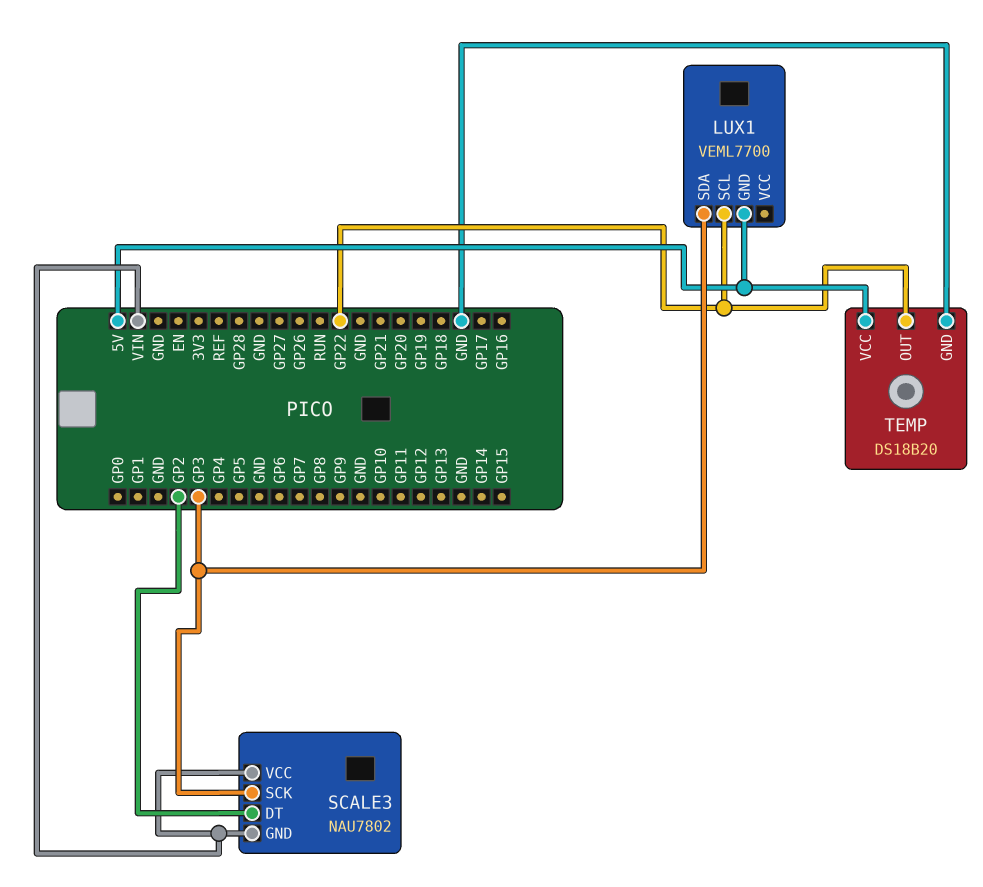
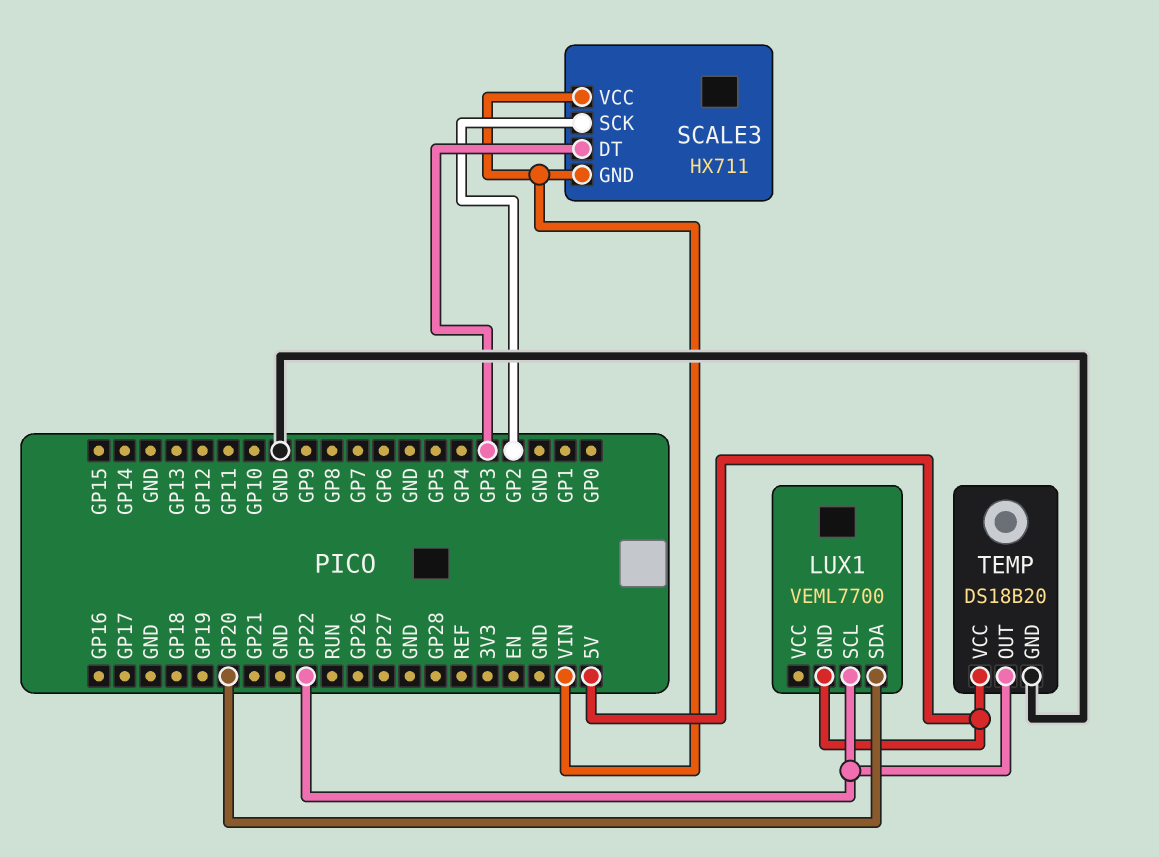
LUX1 pin SDA: GP3 -> GP20
SCALE3: NAU7802 -> HX711
SCALE3 pin DT: GP2 -> GP3
SCALE3 pin SCK: GP3 -> GP2

